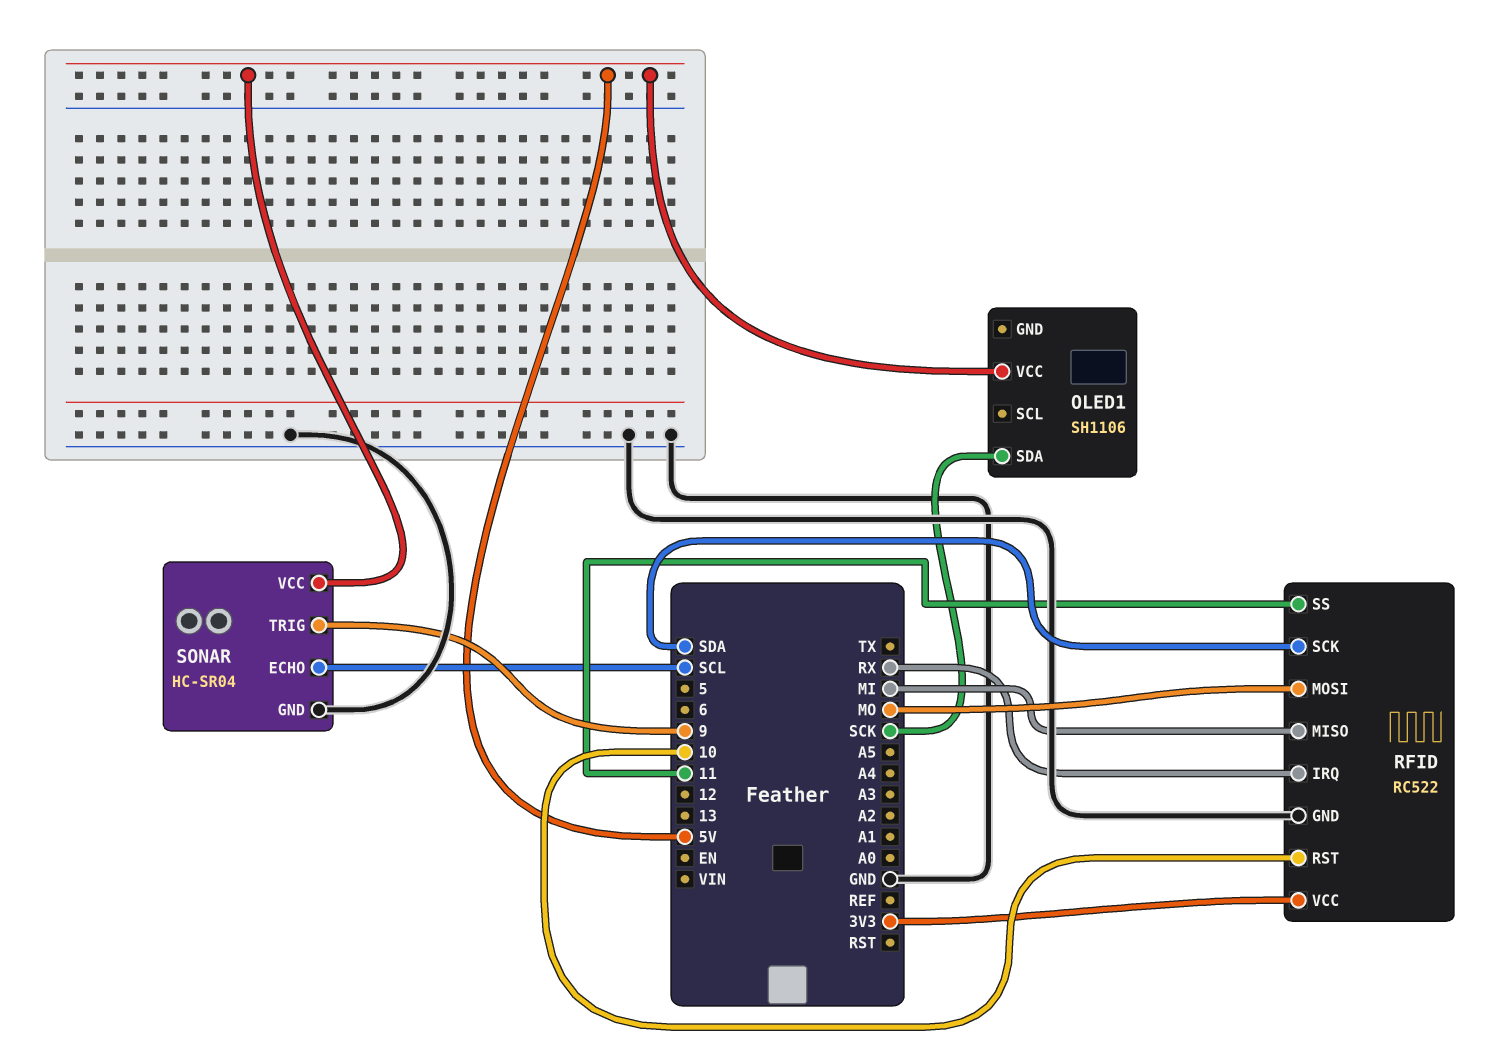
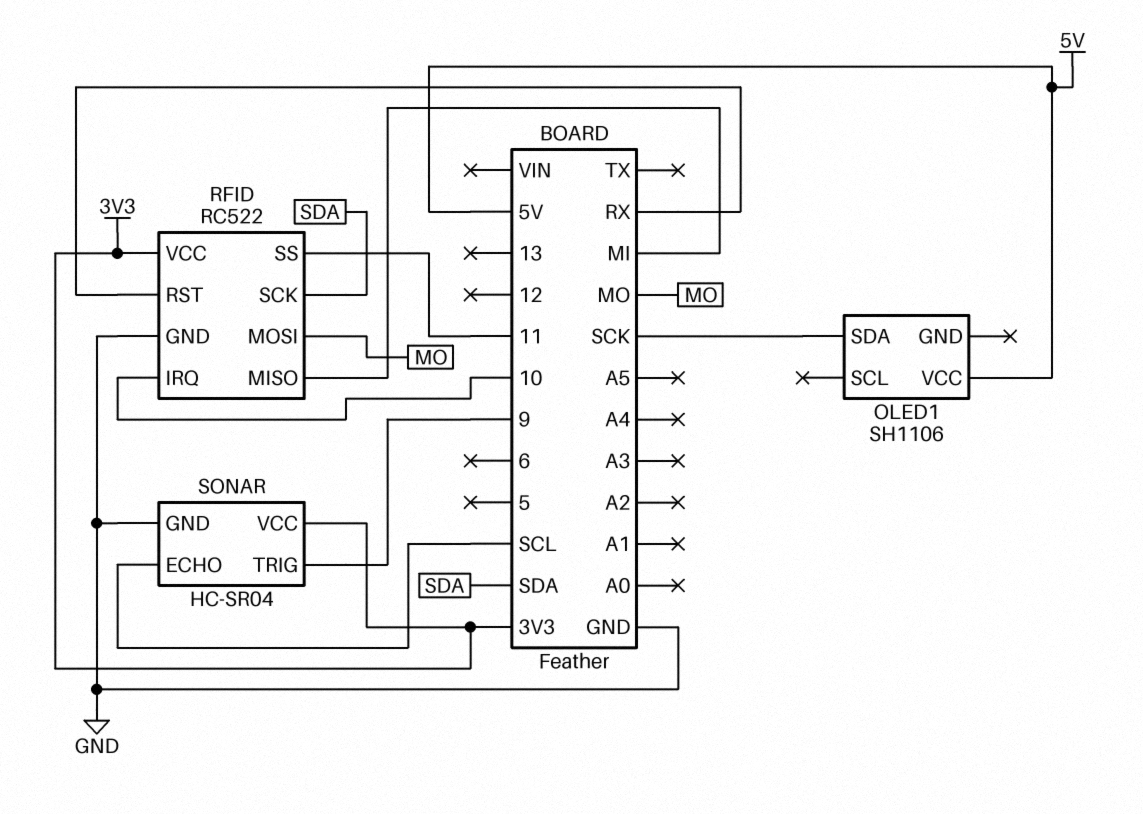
RFID pin IRQ: RX -> 10
RFID pin RST: 10 -> RX
SONAR pin VCC: 5V -> 3V3

